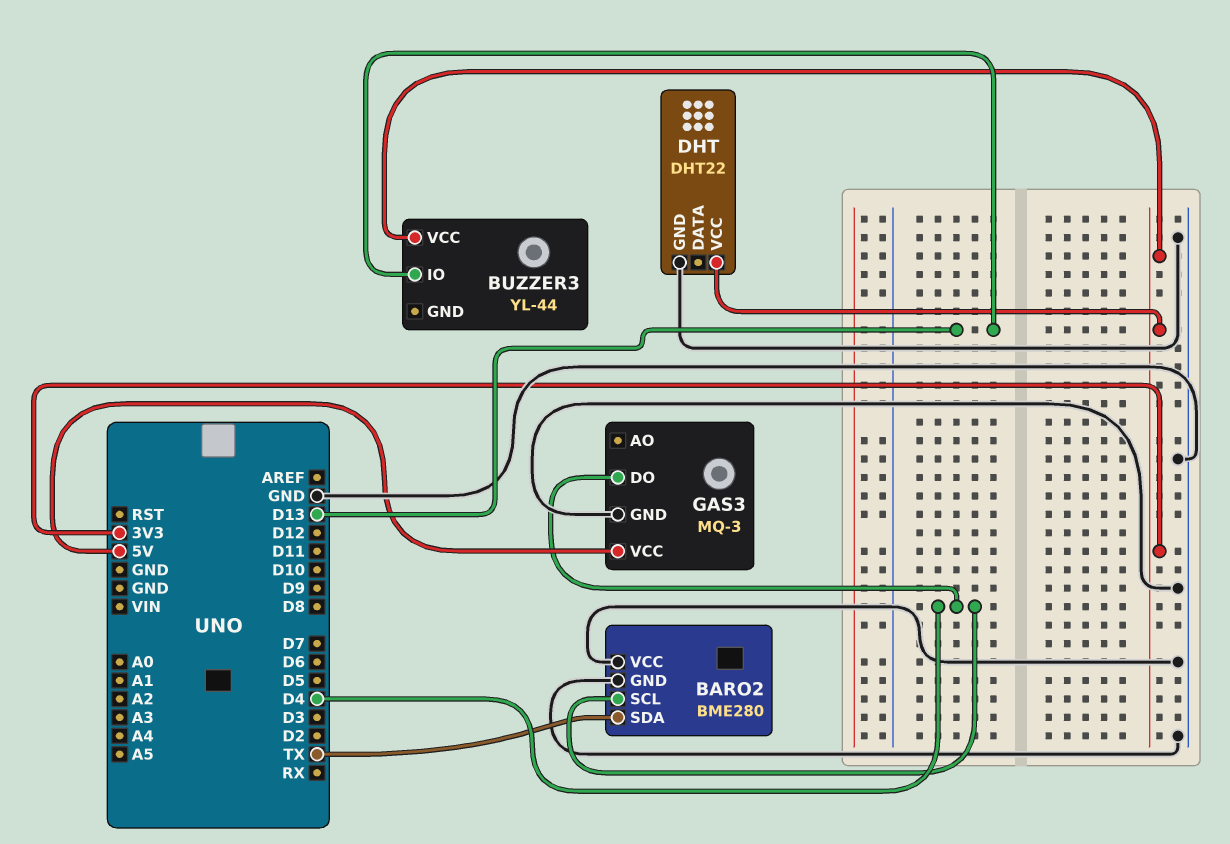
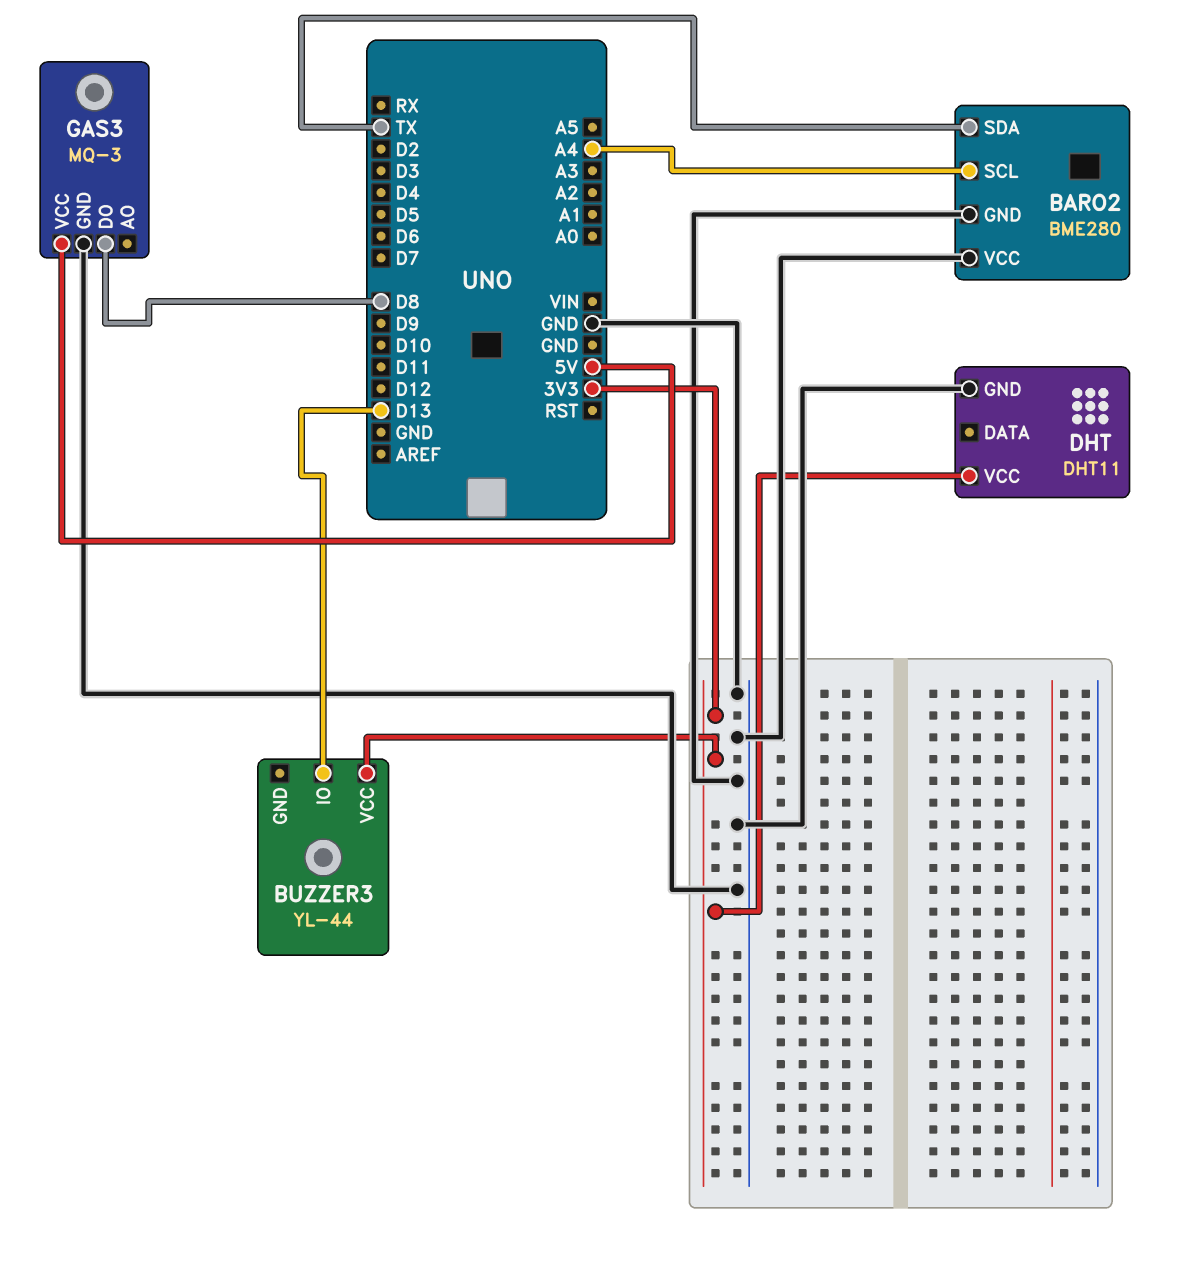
BARO2 pin SCL: D4 -> A4
DHT: DHT22 -> DHT11
GAS3 pin DO: D4 -> D8

